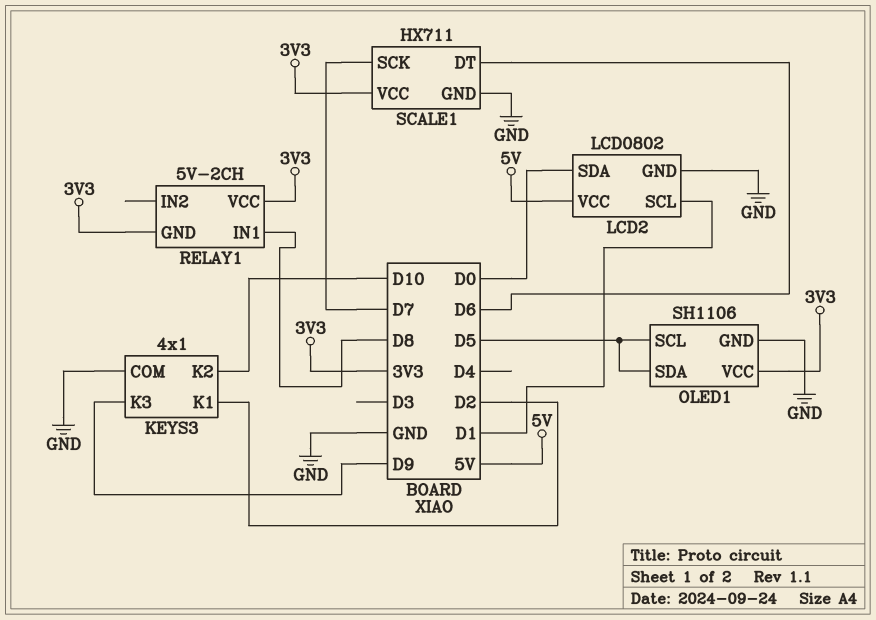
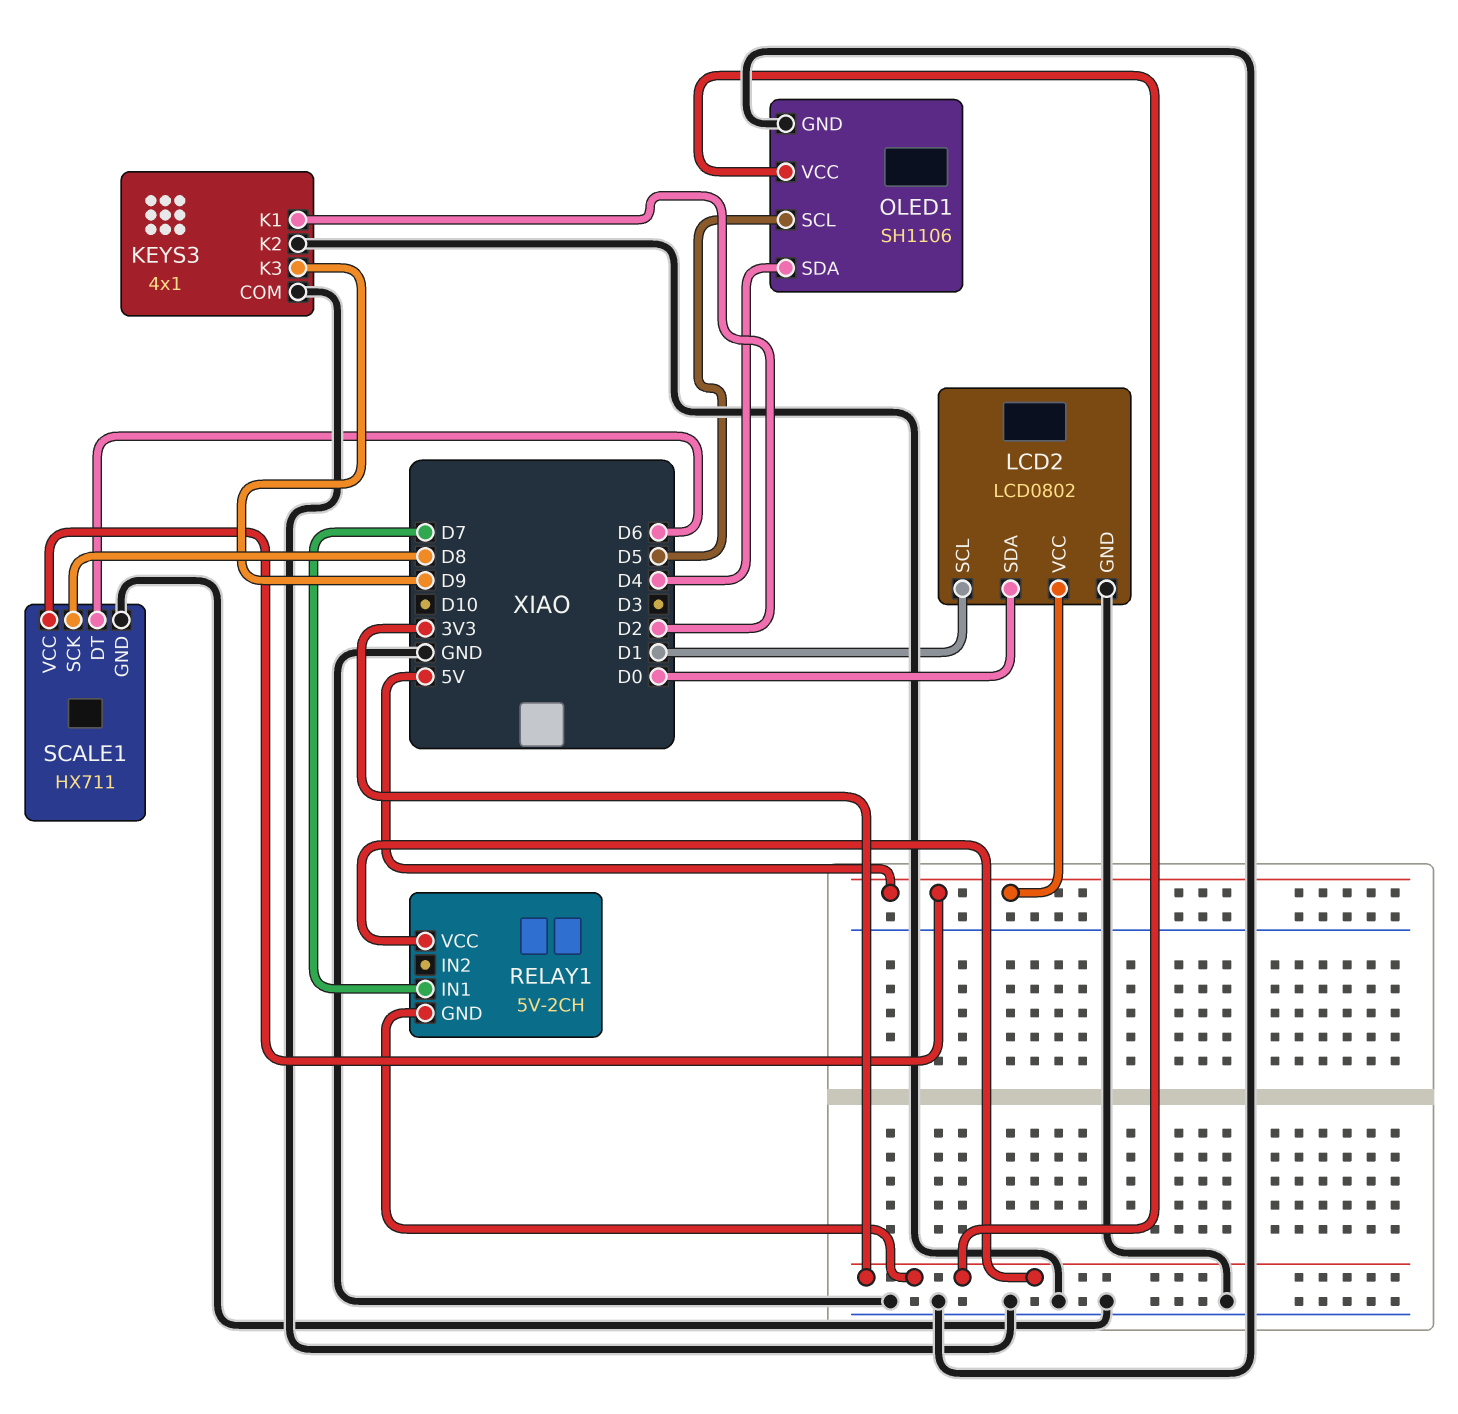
KEYS3 pin K2: D10 -> GND
OLED1 pin SDA: D5 -> D4
RELAY1 pin IN1: D8 -> D7
SCALE1 pin SCK: D7 -> D8
SCALE1 pin VCC: 3V3 -> 5V

